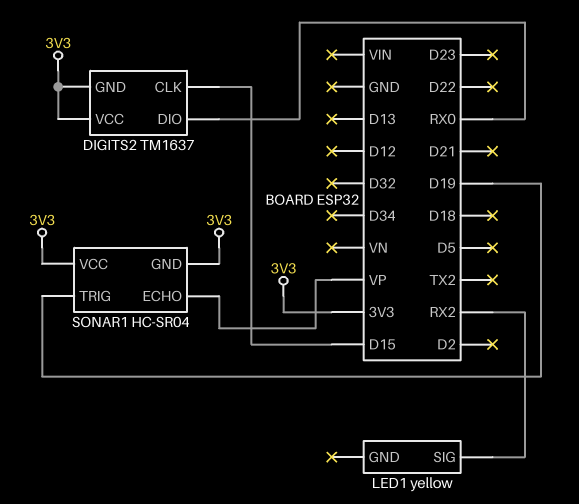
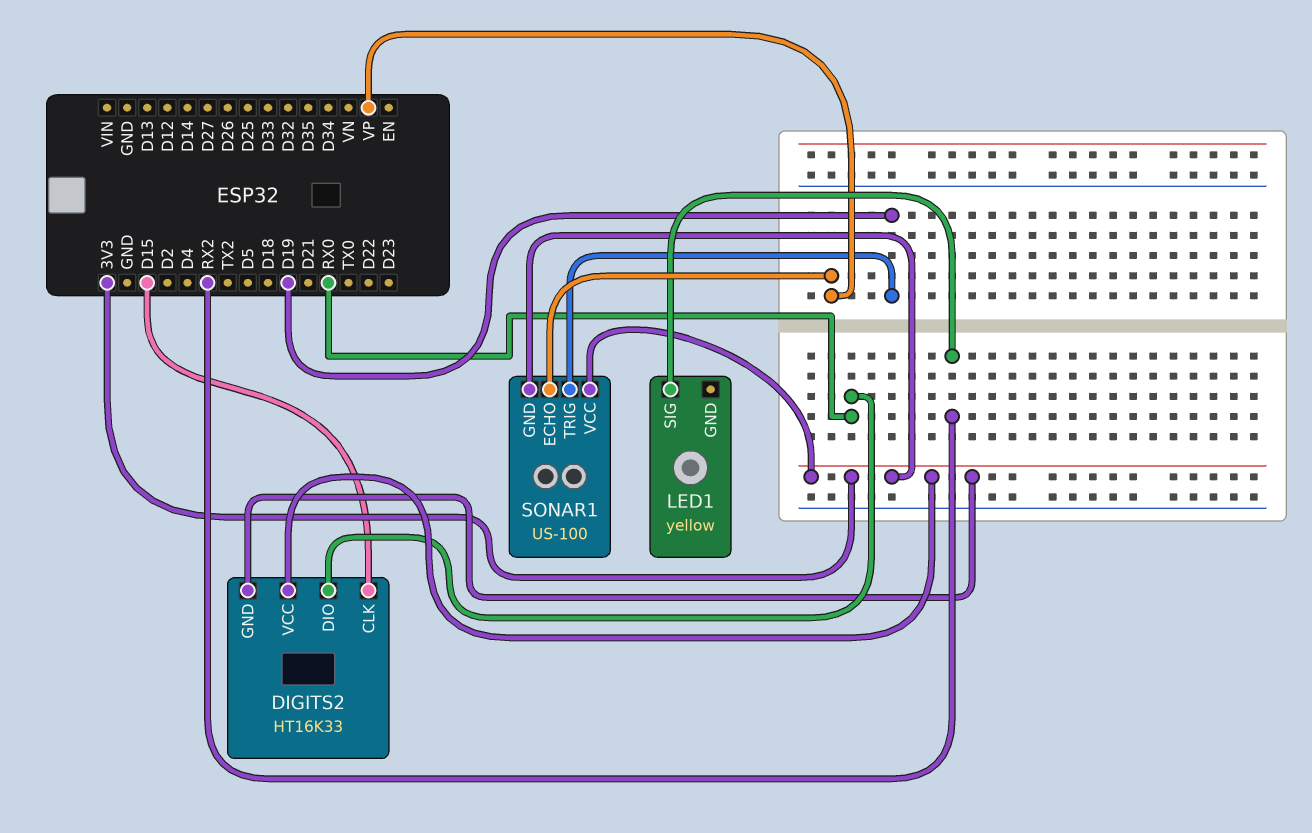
DIGITS2: TM1637 -> HT16K33
SONAR1: HC-SR04 -> US-100

